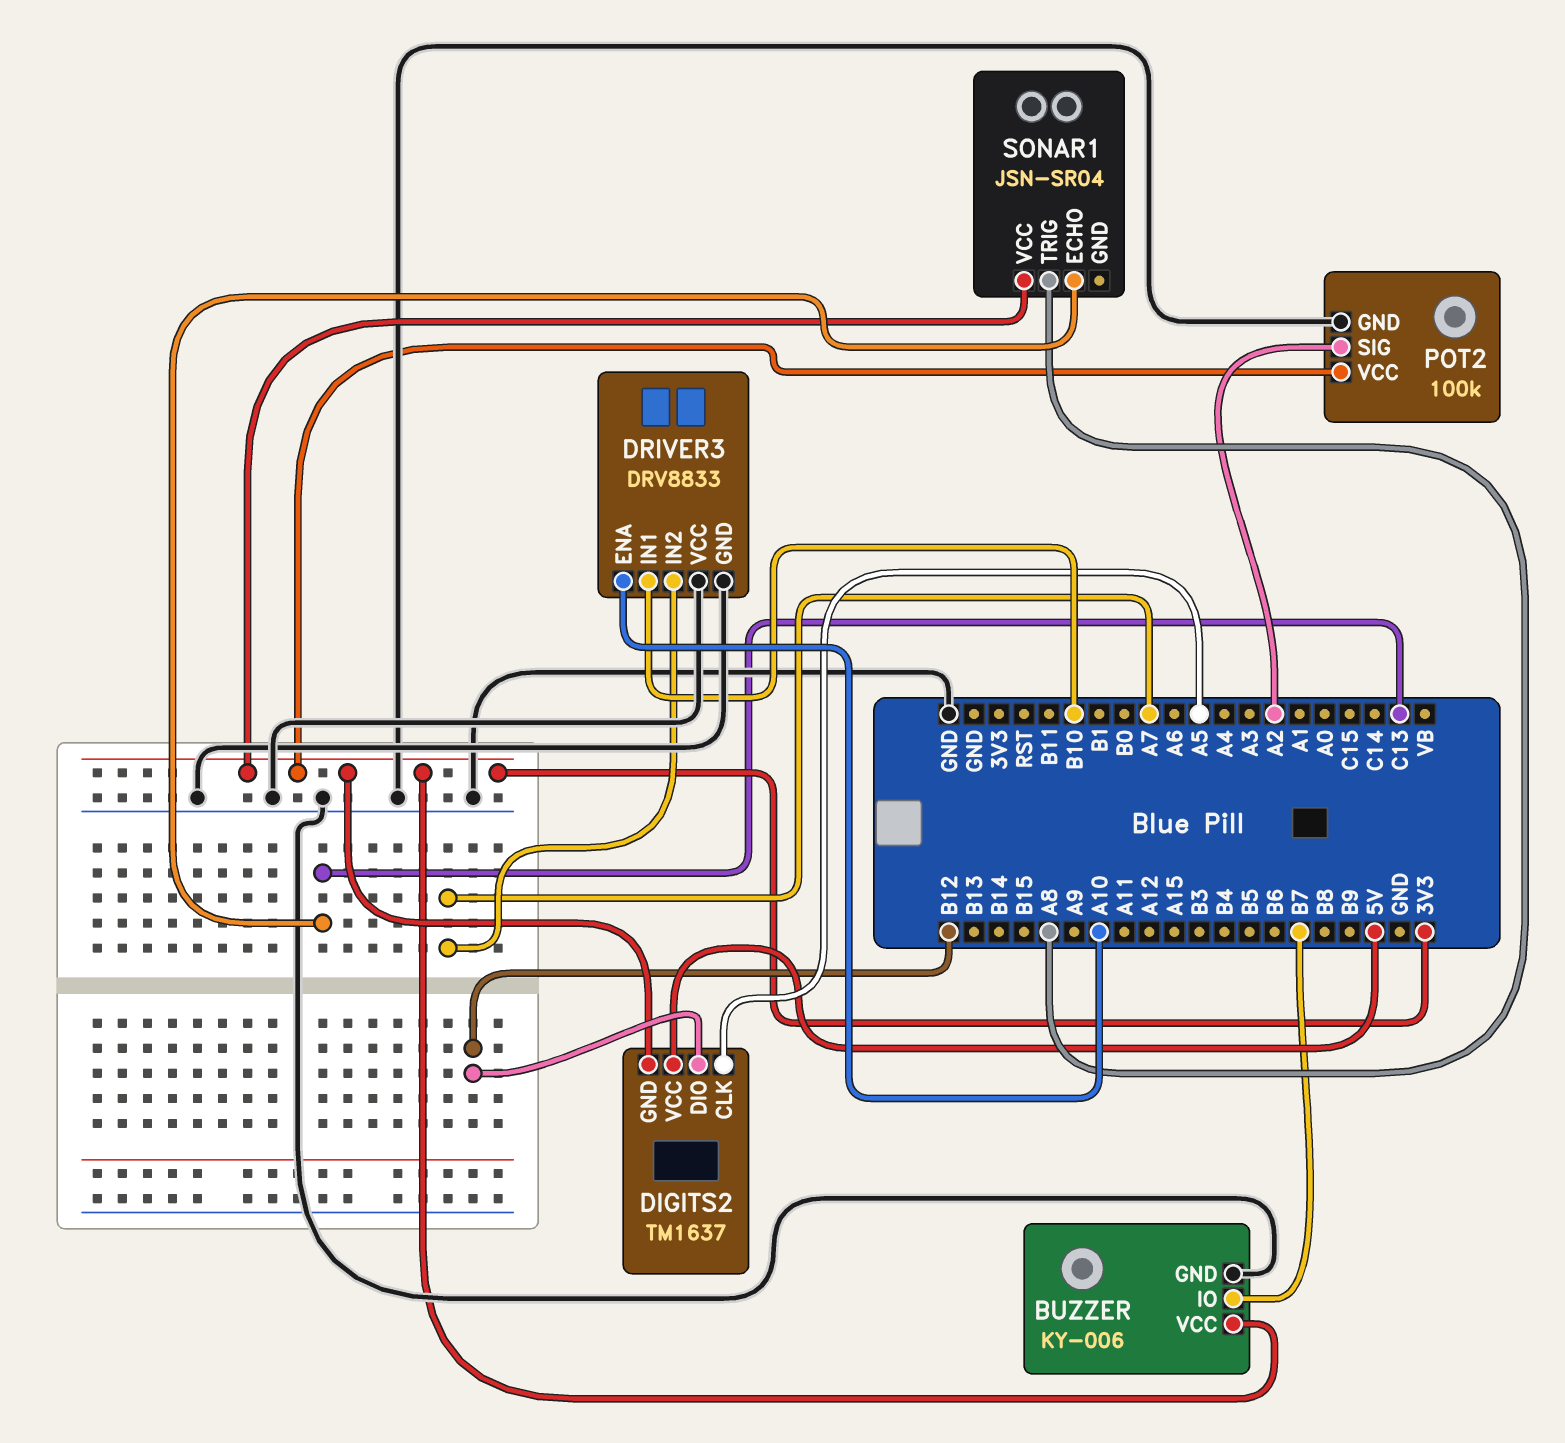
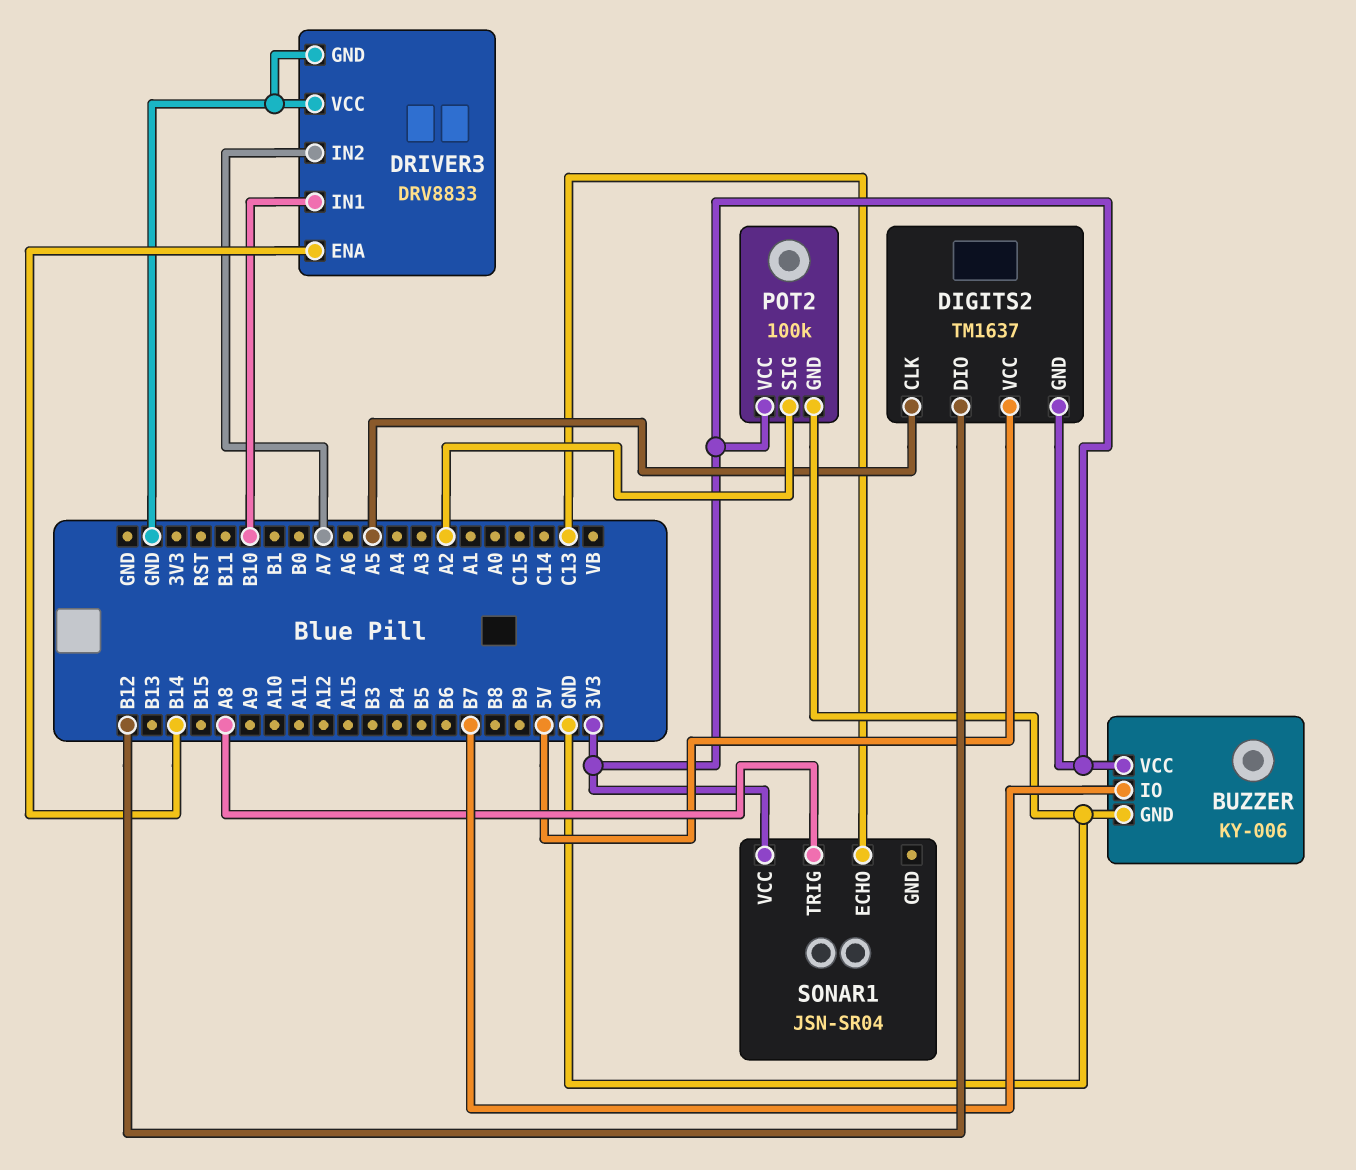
DRIVER3 pin ENA: A10 -> B14

